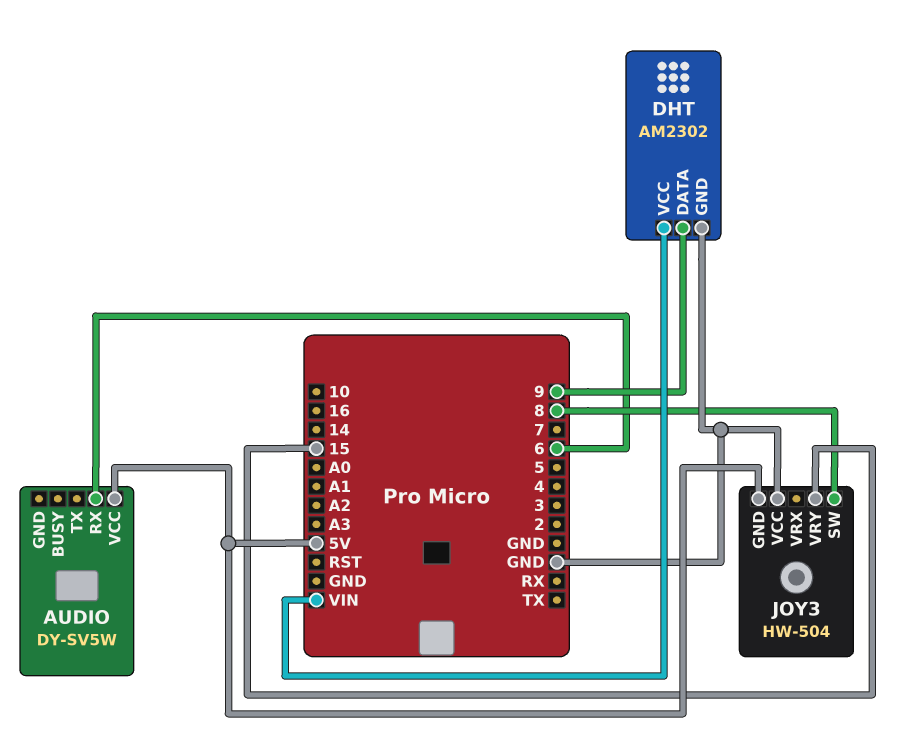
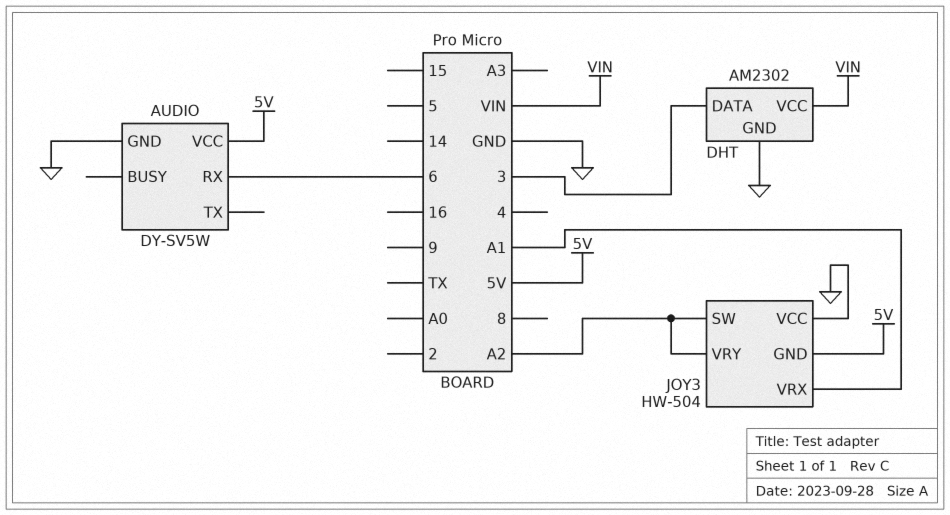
AUDIO pin GND: none -> GND
DHT pin DATA: 9 -> 3
JOY3 pin SW: 8 -> A2
JOY3 pin VRX: none -> A1
JOY3 pin VRY: 15 -> A2

